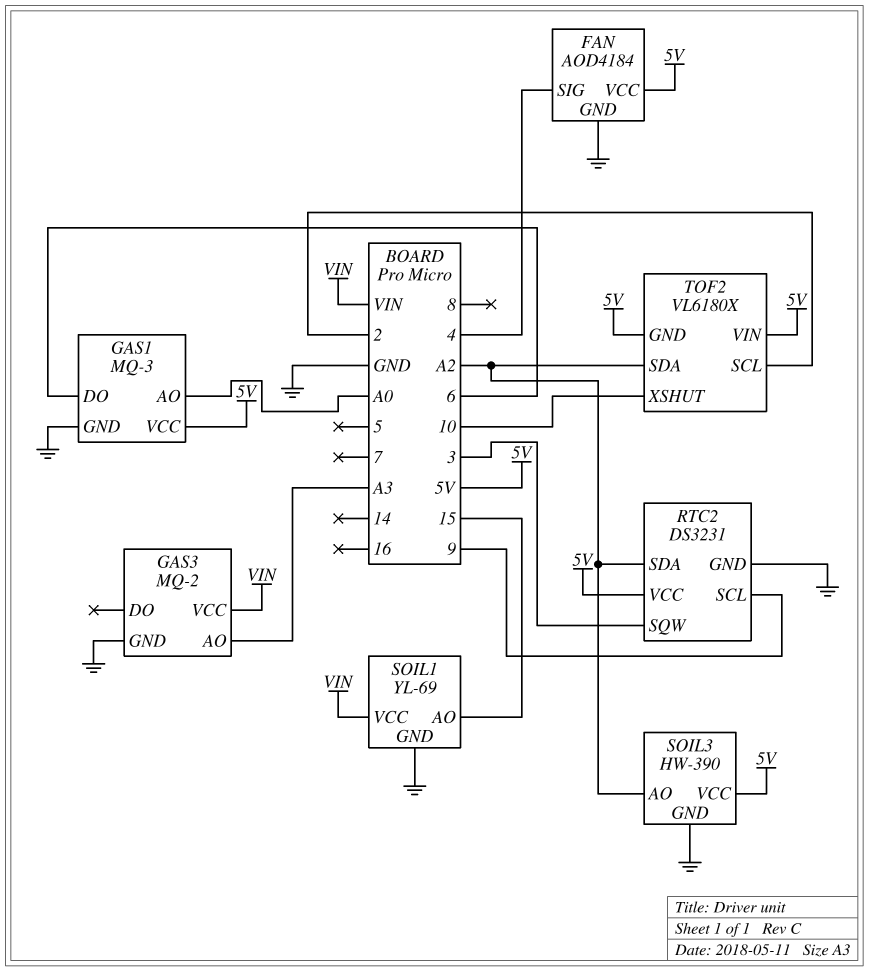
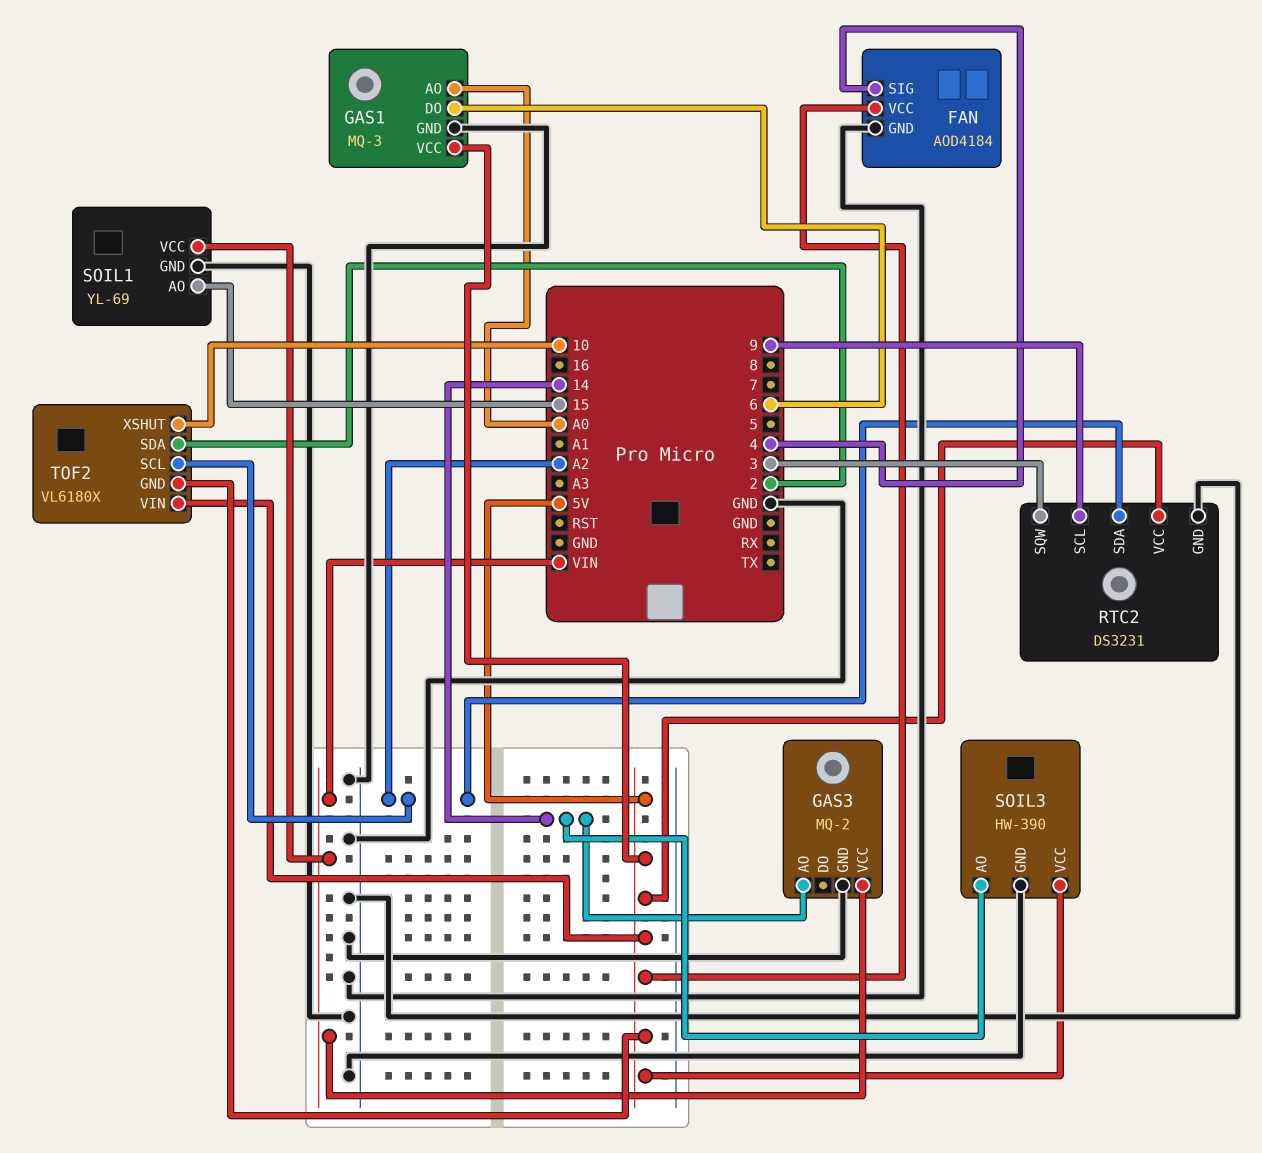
GAS3 pin AO: A3 -> 14
SOIL3 pin AO: A2 -> 14
TOF2 pin SCL: 2 -> A2
TOF2 pin SDA: A2 -> 2

